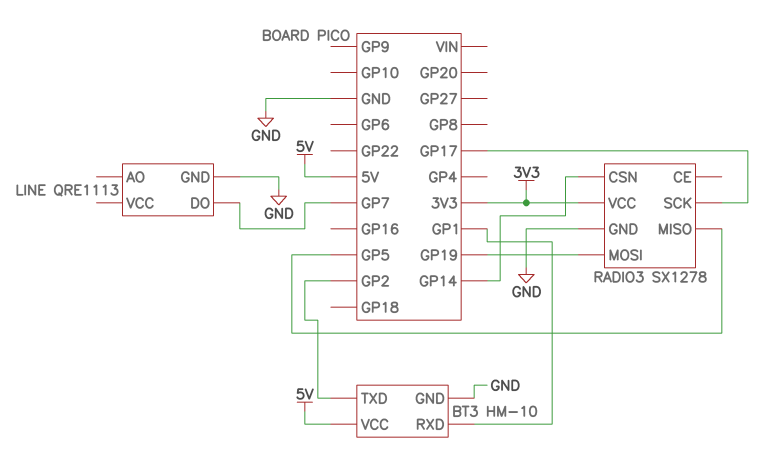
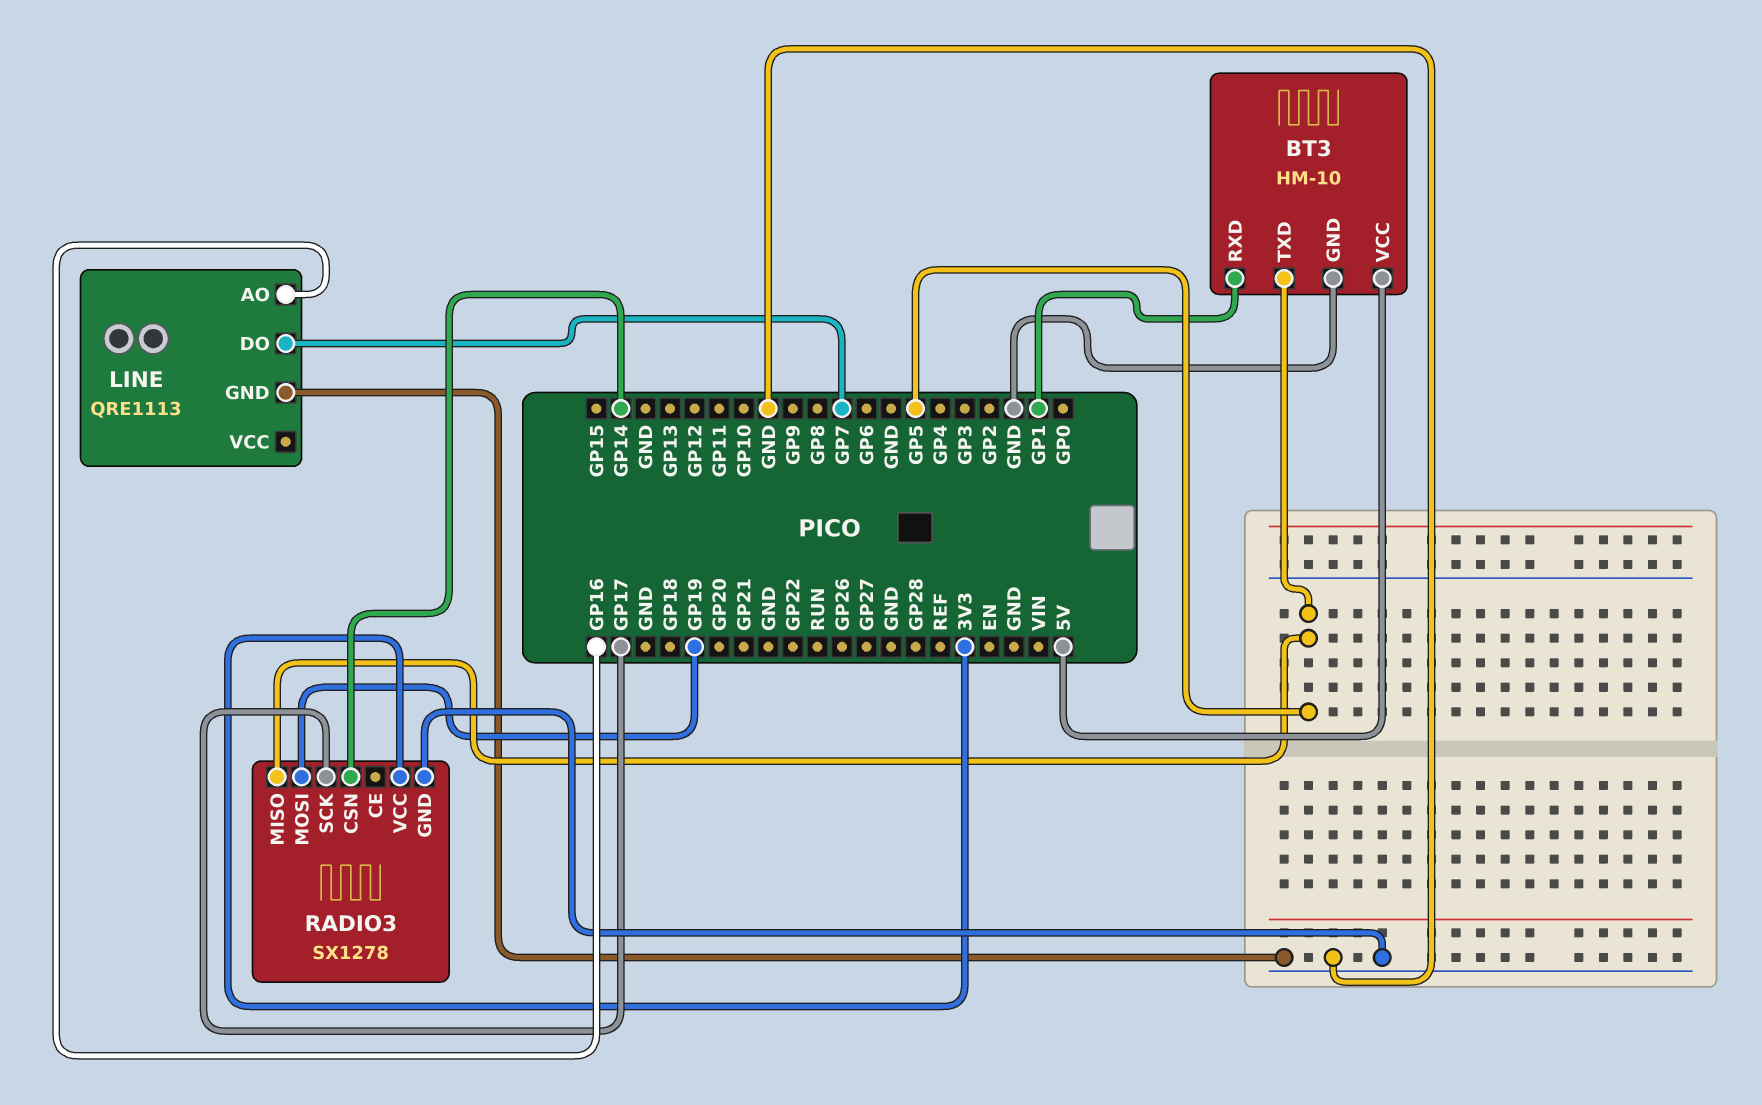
BT3 pin TXD: GP2 -> GP5
LINE pin AO: none -> GP16

